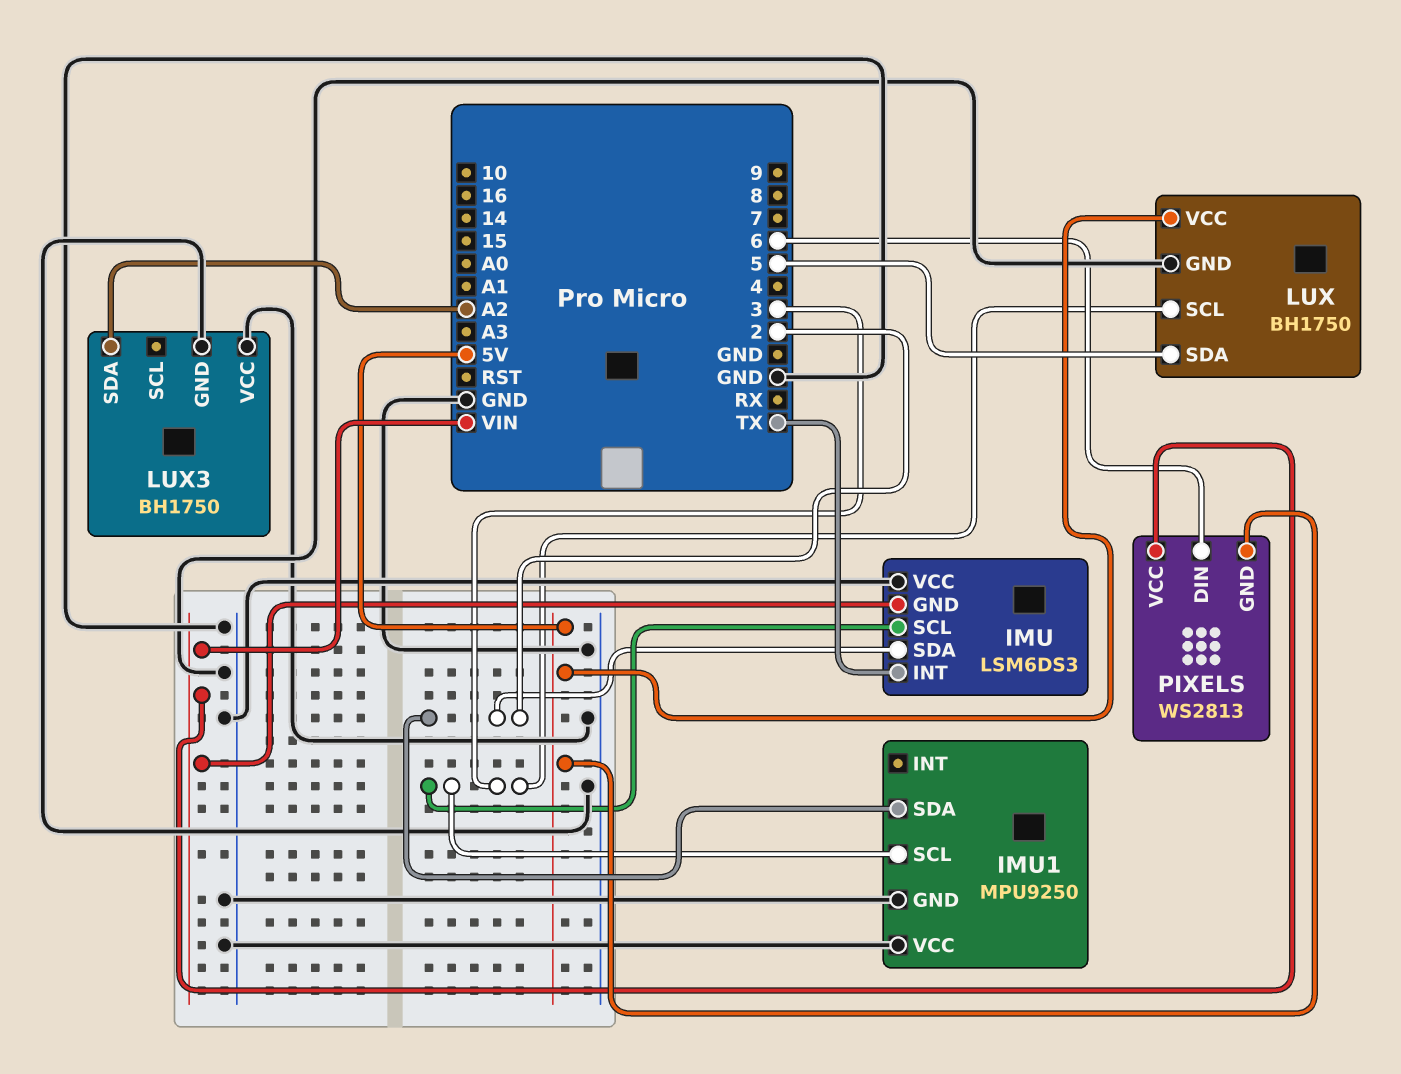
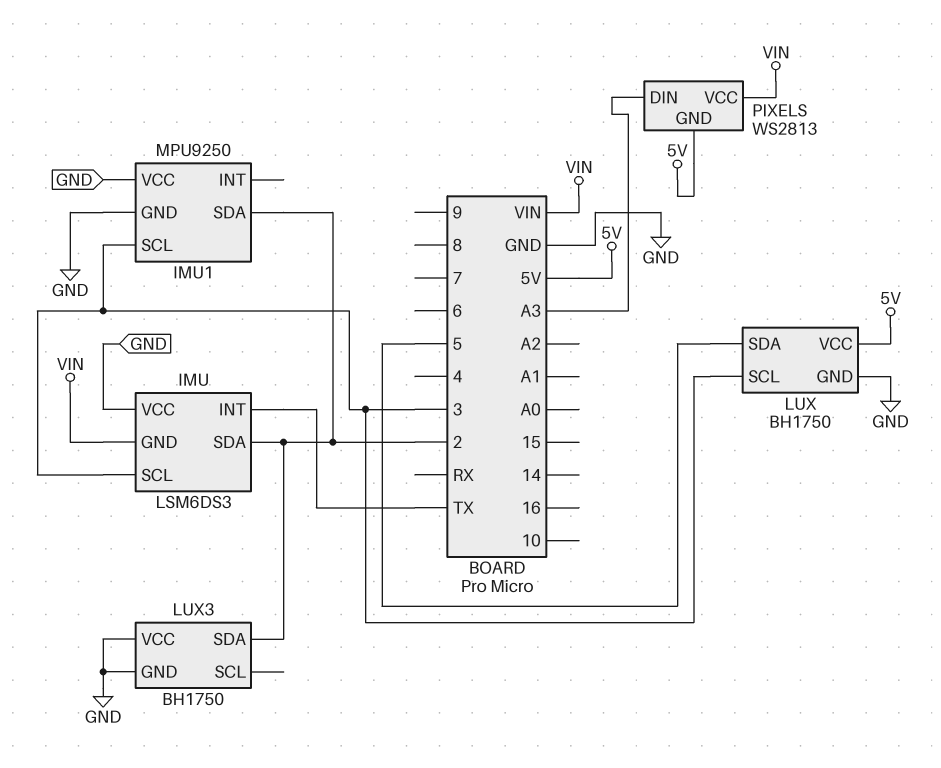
LUX3 pin SDA: A2 -> 2
PIXELS pin DIN: 6 -> A3

